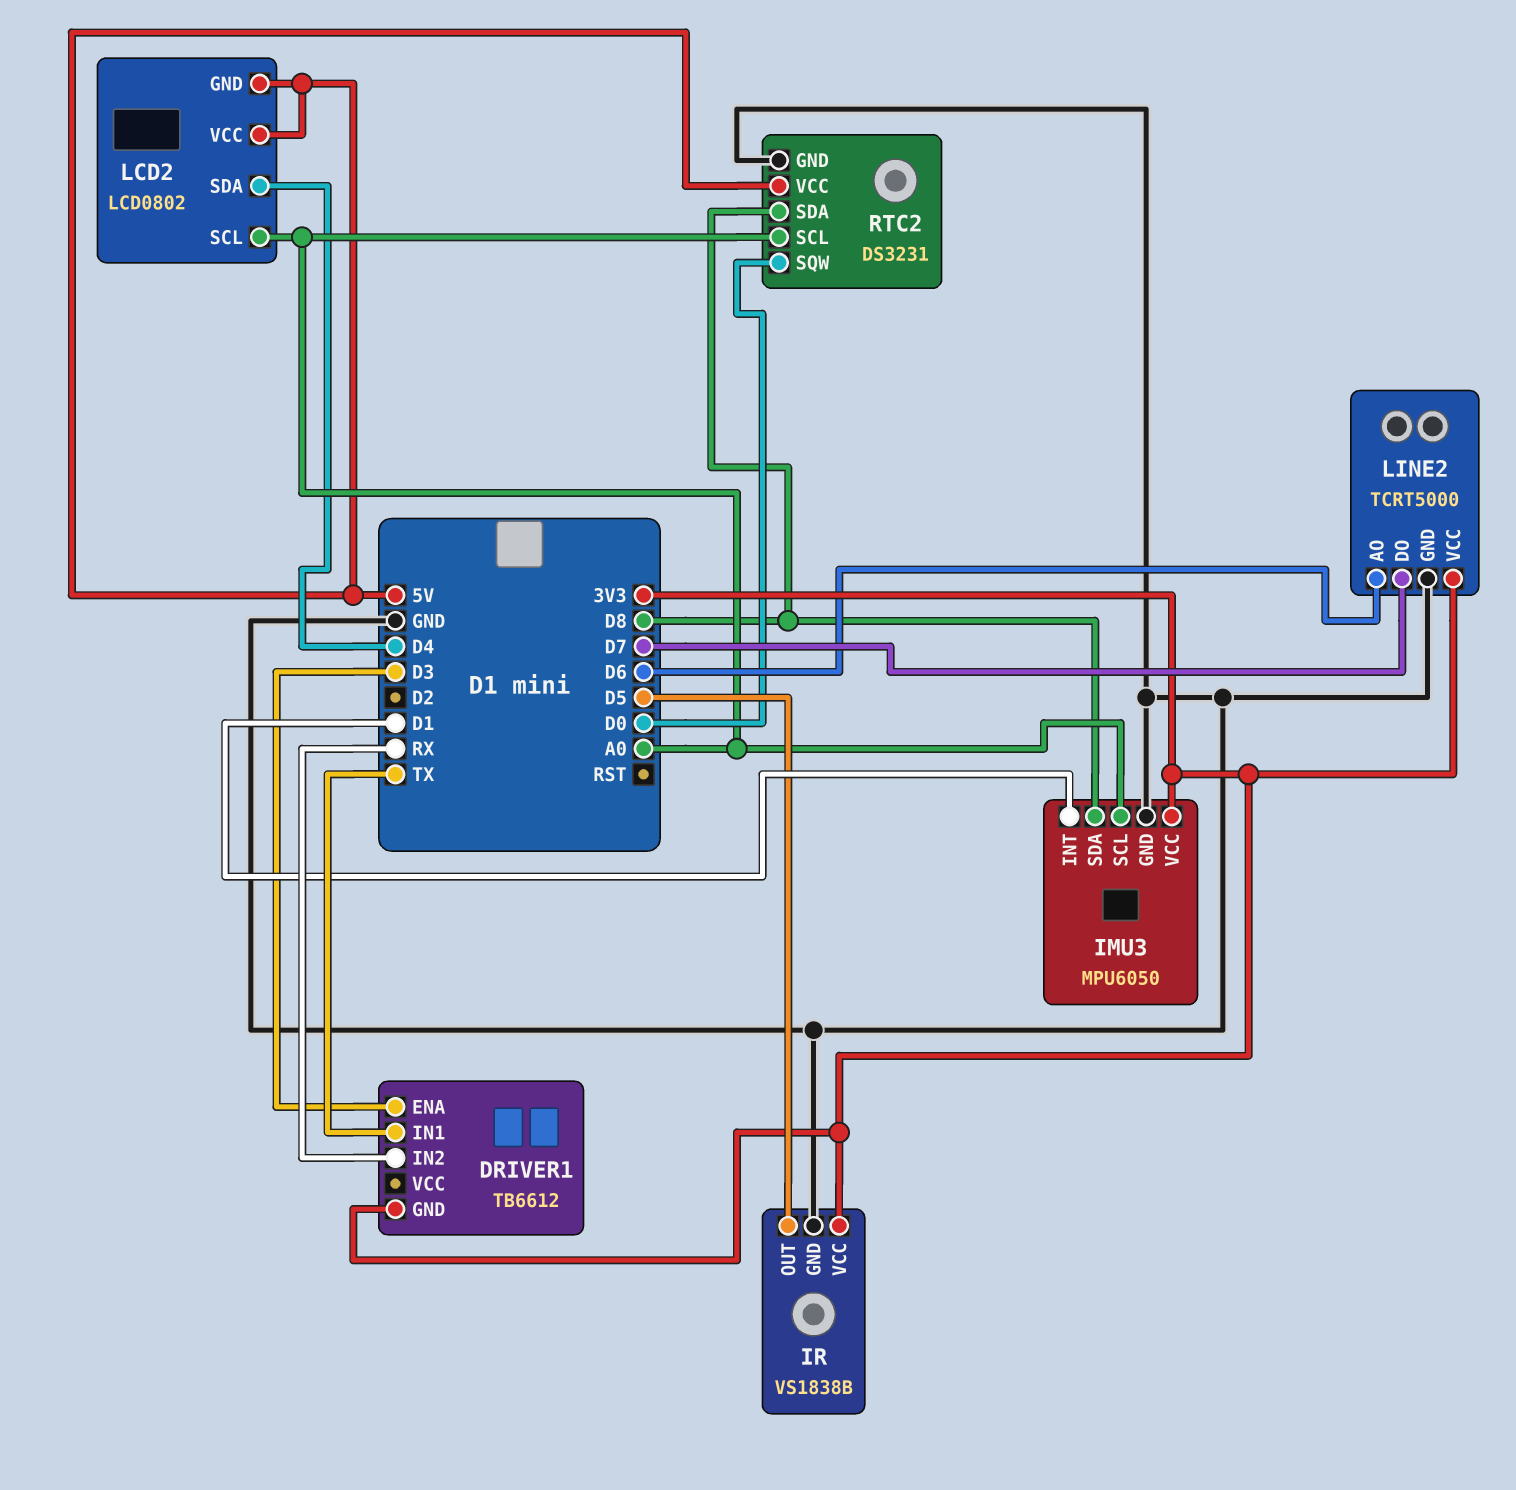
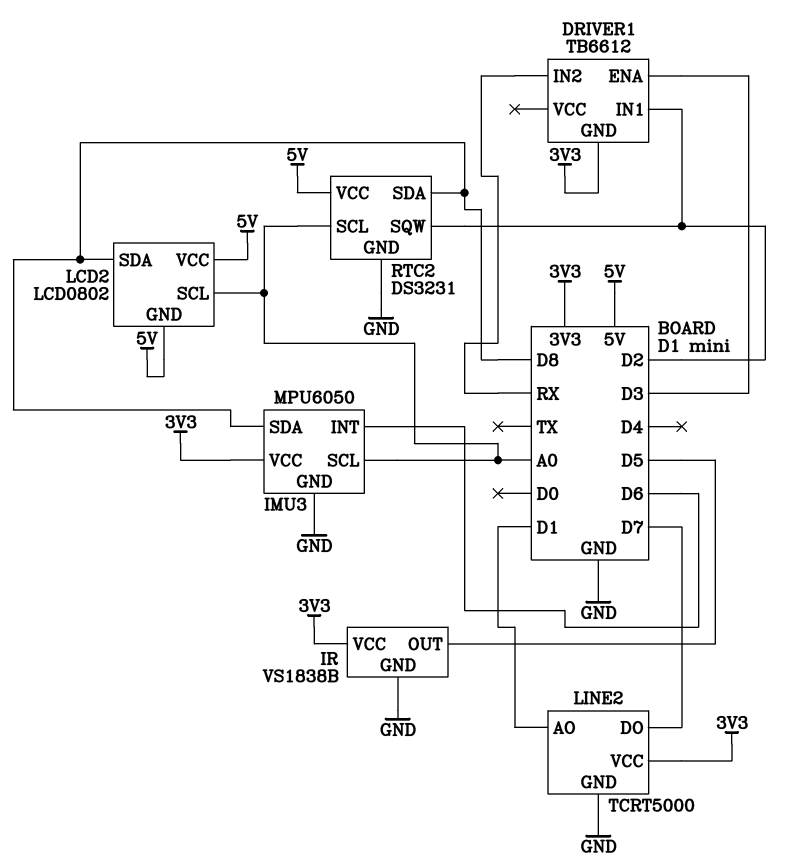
DRIVER1 pin IN1: TX -> D2
IMU3 pin INT: D1 -> D6
LCD2 pin SDA: D4 -> D8
LINE2 pin AO: D6 -> D1
RTC2 pin SQW: D0 -> D2

